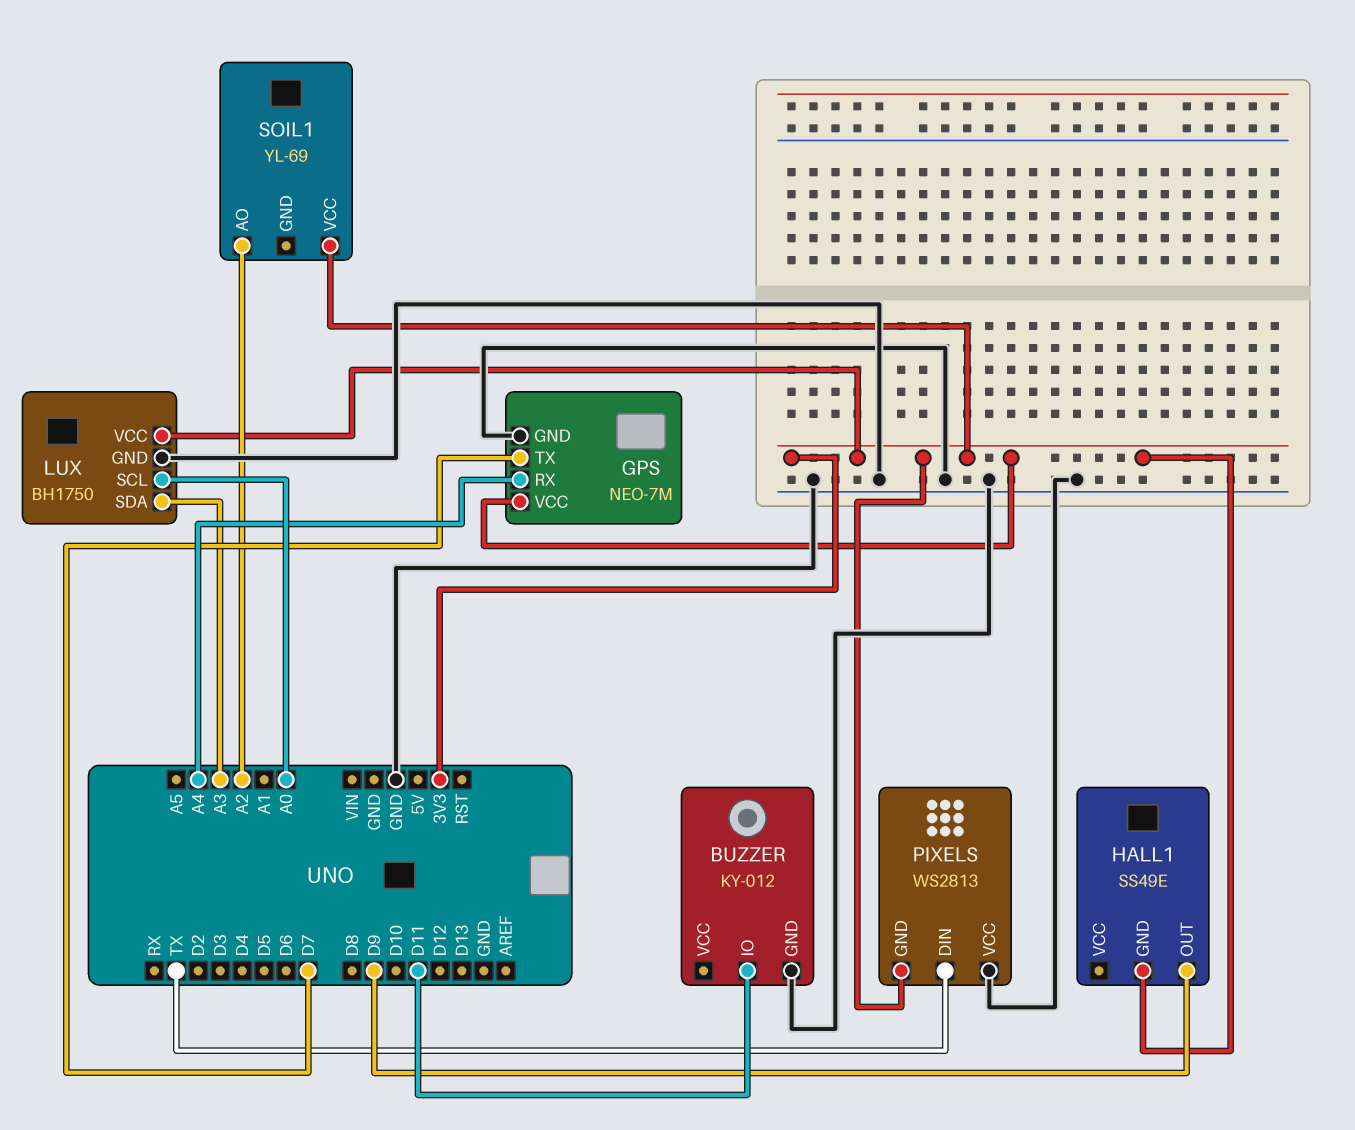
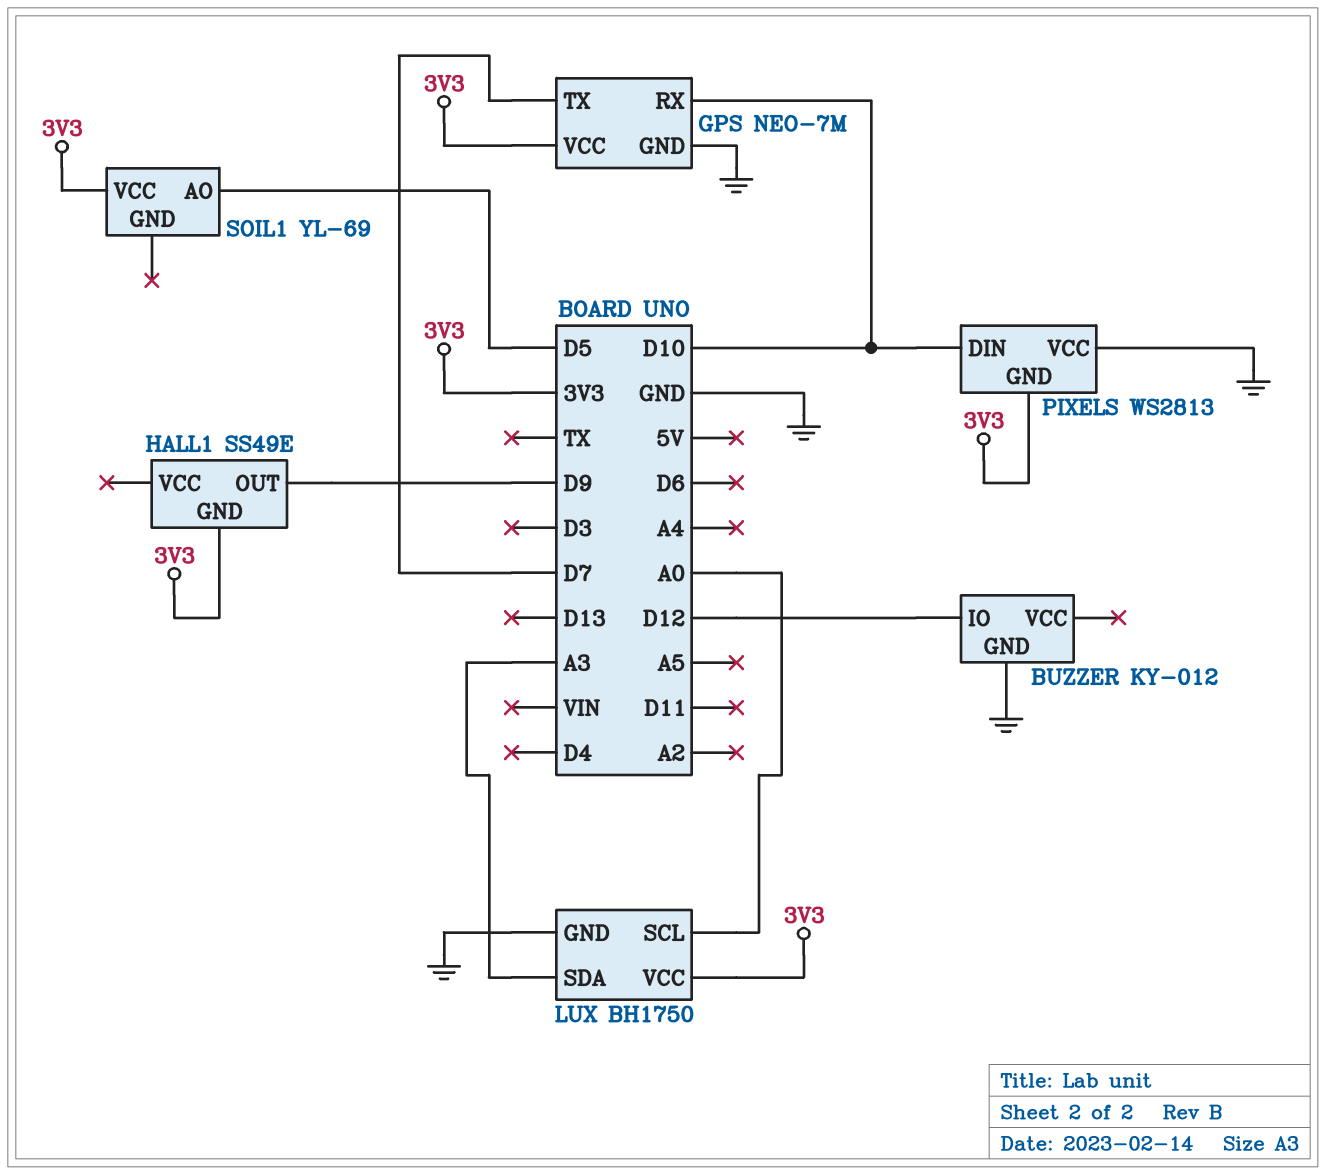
BUZZER pin IO: D11 -> D12
GPS pin RX: A4 -> D10
PIXELS pin DIN: TX -> D10
SOIL1 pin AO: A2 -> D5

